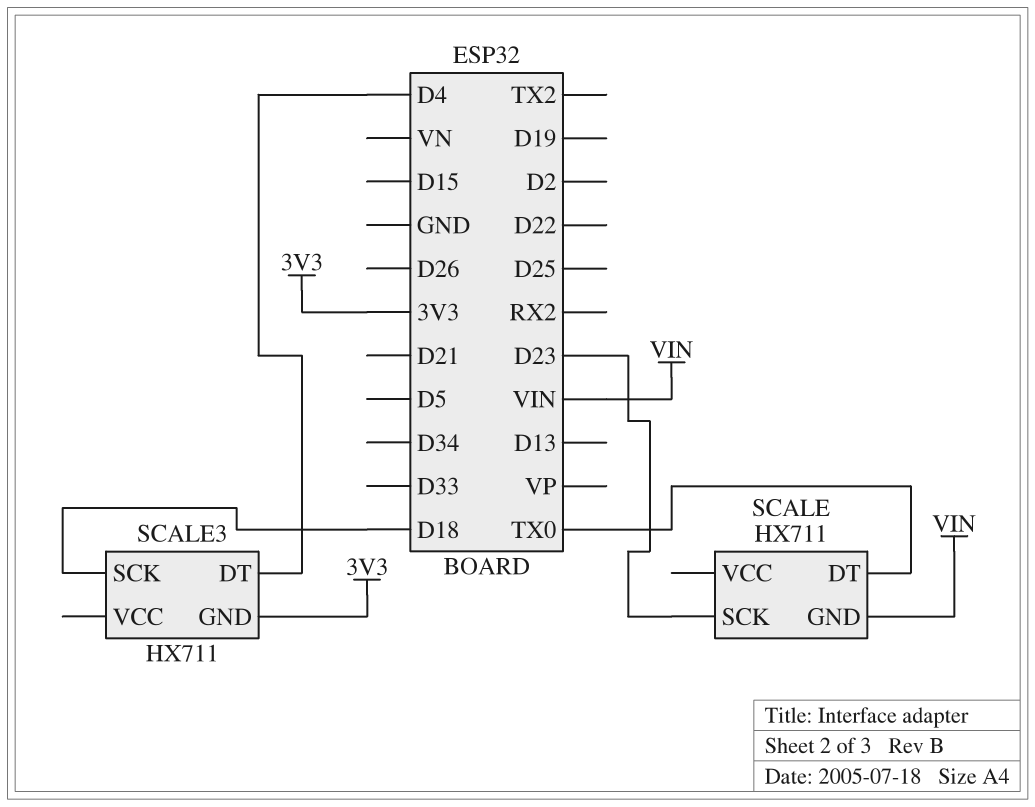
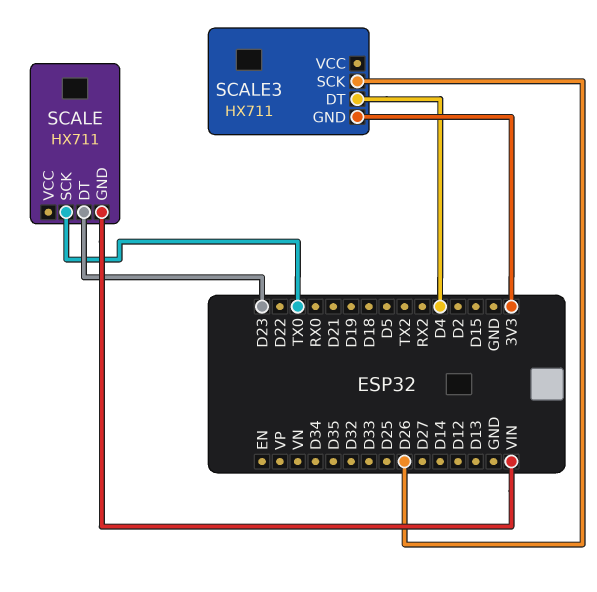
SCALE pin DT: TX0 -> D23
SCALE pin SCK: D23 -> TX0
SCALE3 pin SCK: D18 -> D26

